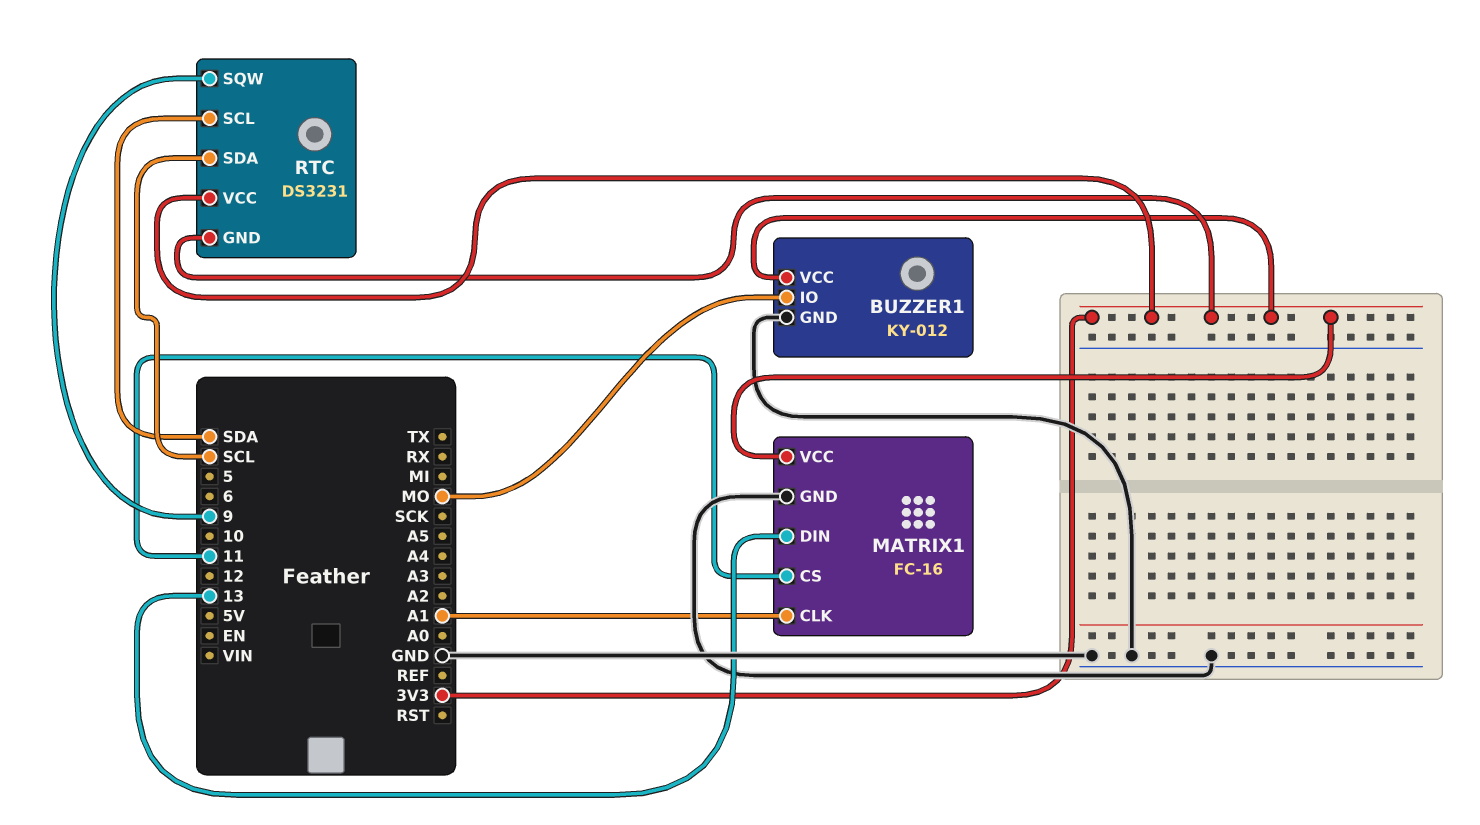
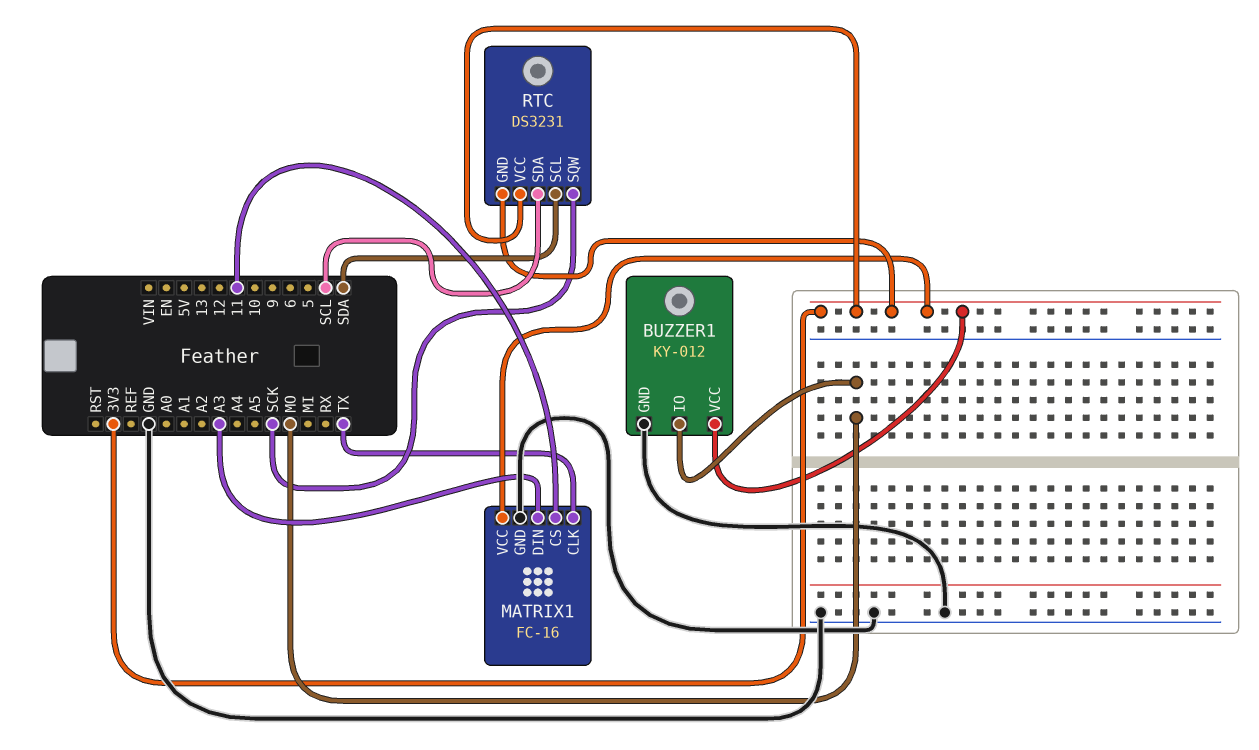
MATRIX1 pin CLK: A1 -> TX
MATRIX1 pin DIN: 13 -> A3
RTC pin SQW: 9 -> SCK

